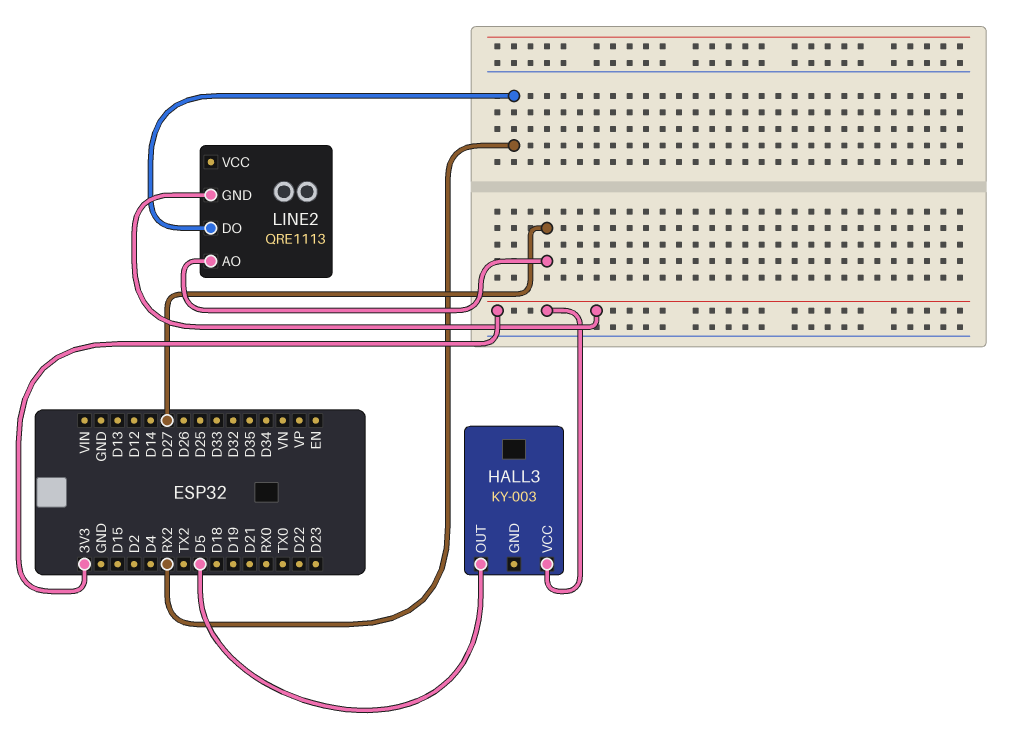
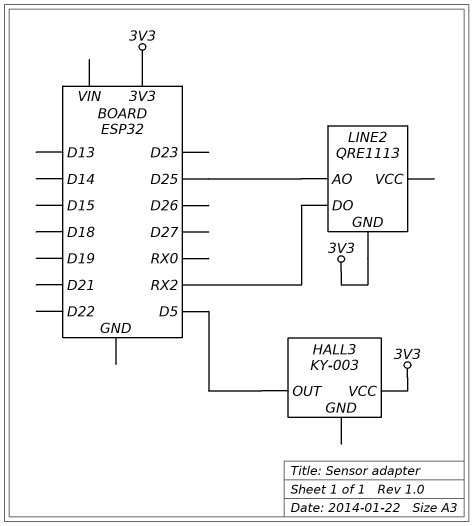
LINE2 pin AO: D27 -> D25

